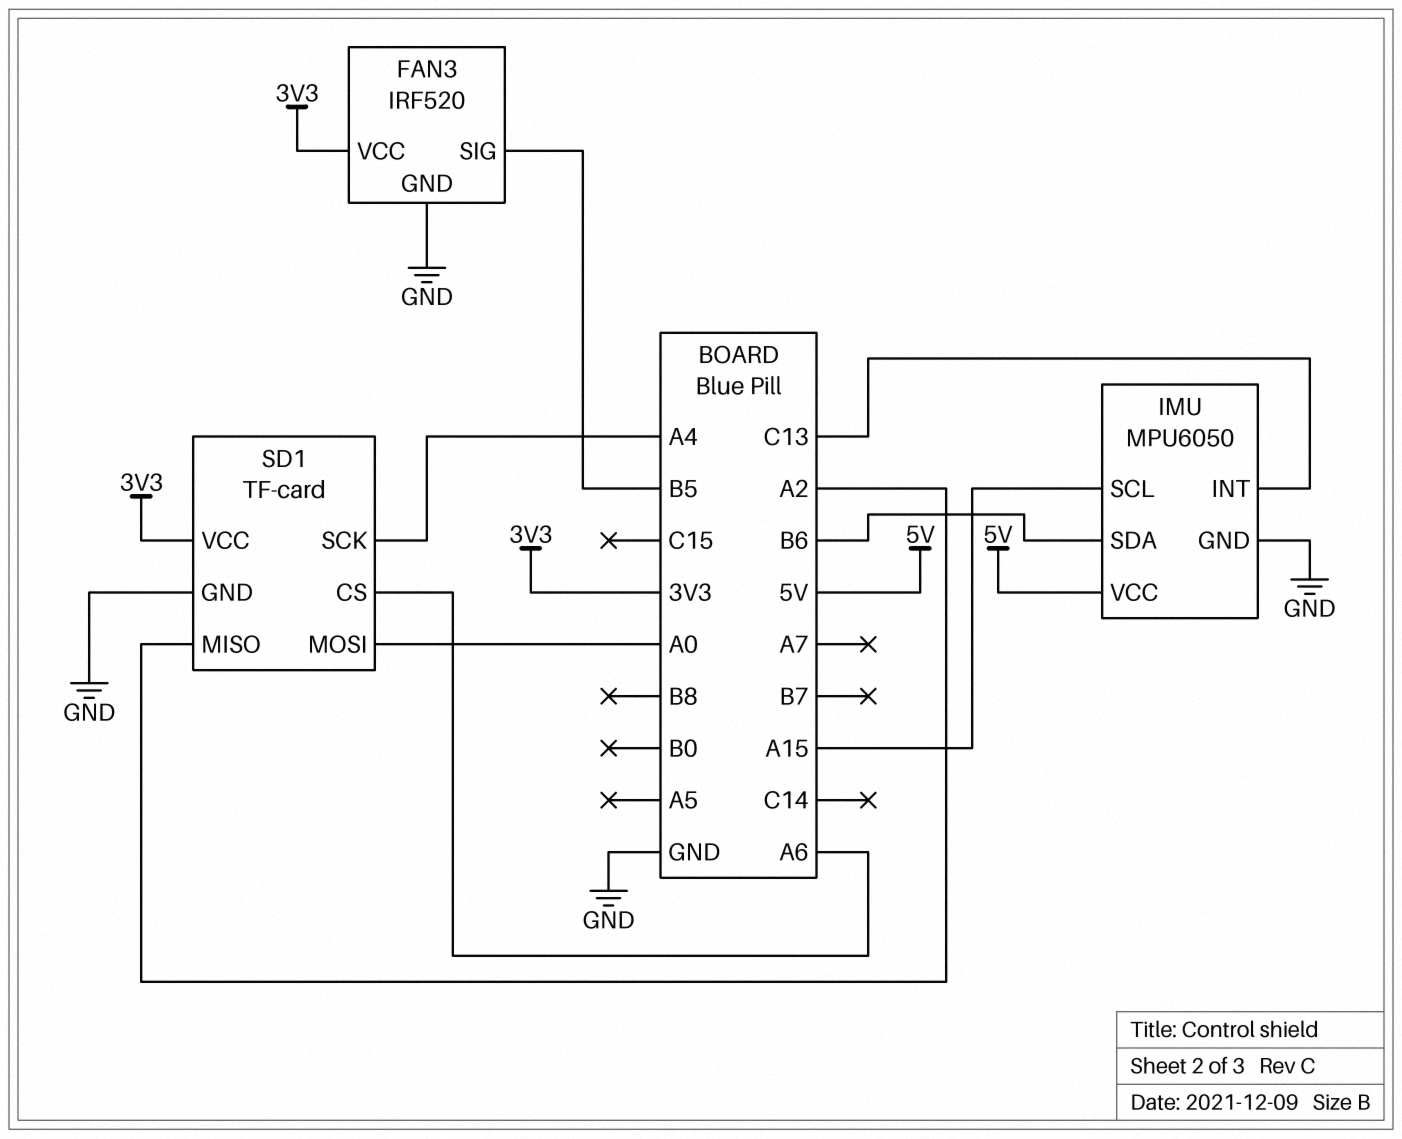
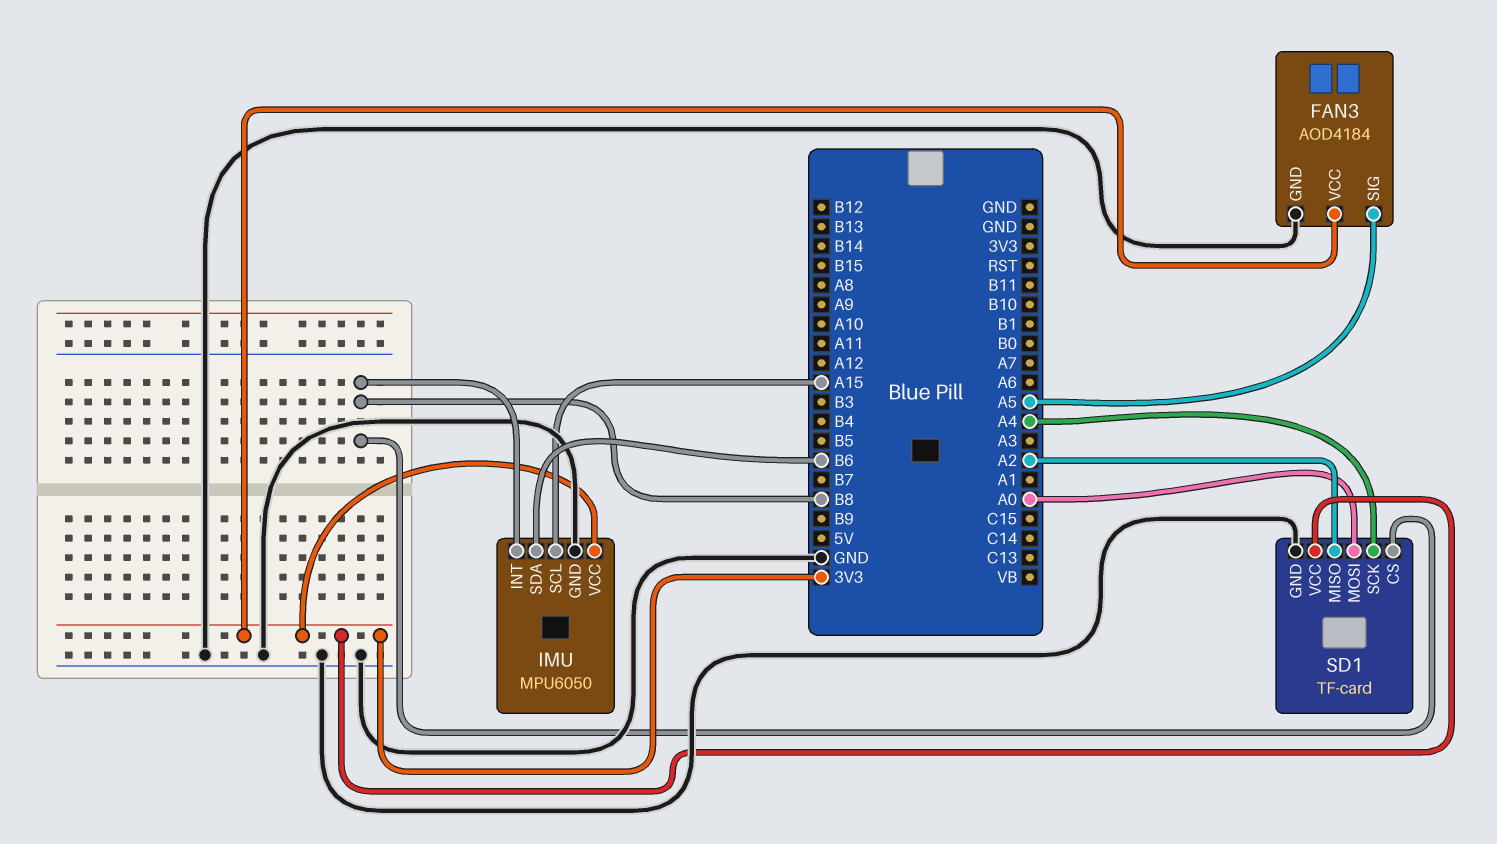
FAN3: IRF520 -> AOD4184
FAN3 pin SIG: B5 -> A5
IMU pin INT: C13 -> B8
IMU pin VCC: 5V -> 3V3
SD1 pin CS: A6 -> B8

